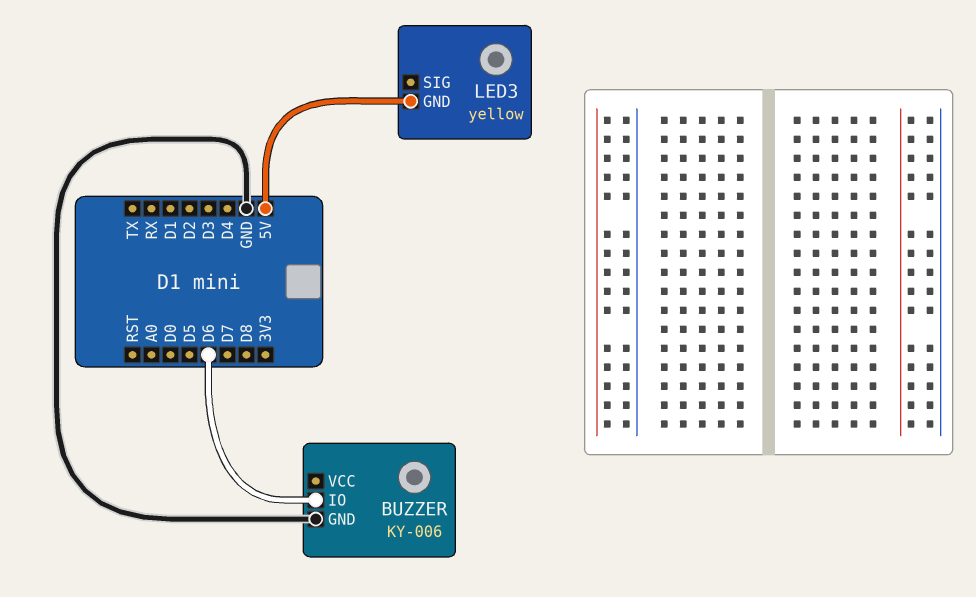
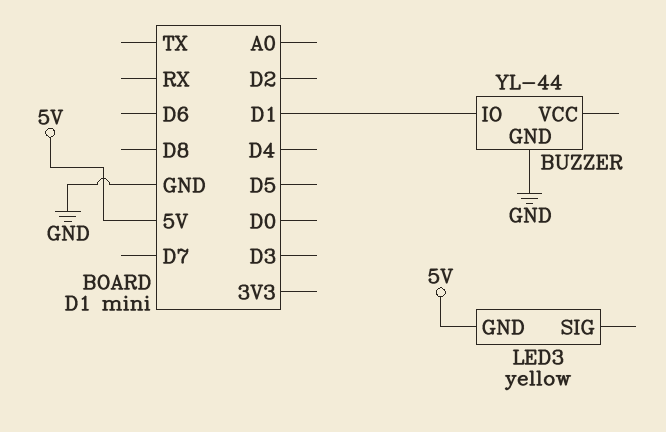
BUZZER: KY-006 -> YL-44
BUZZER pin IO: D6 -> D1

